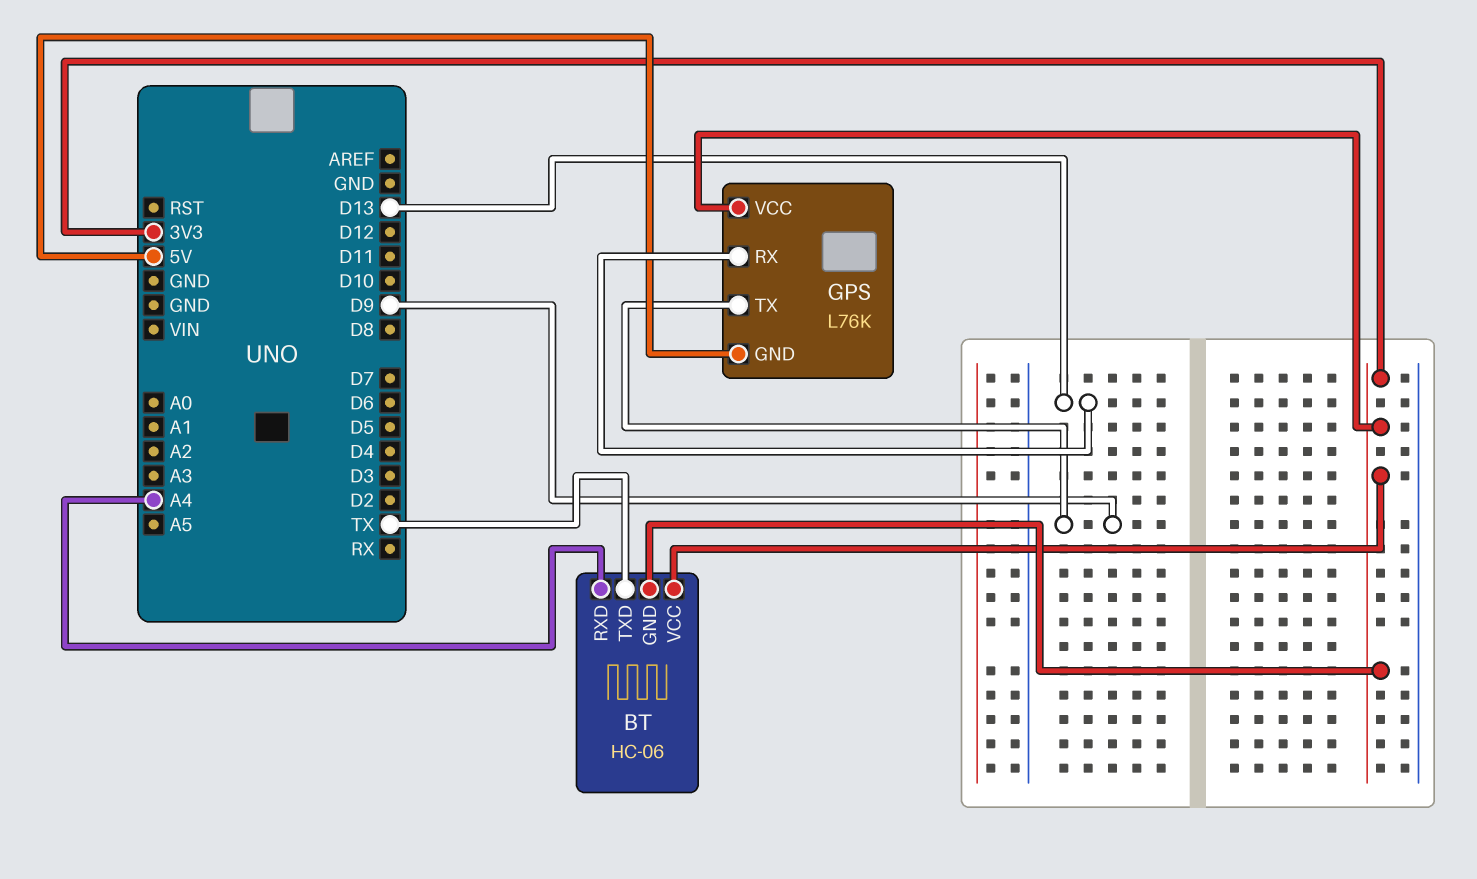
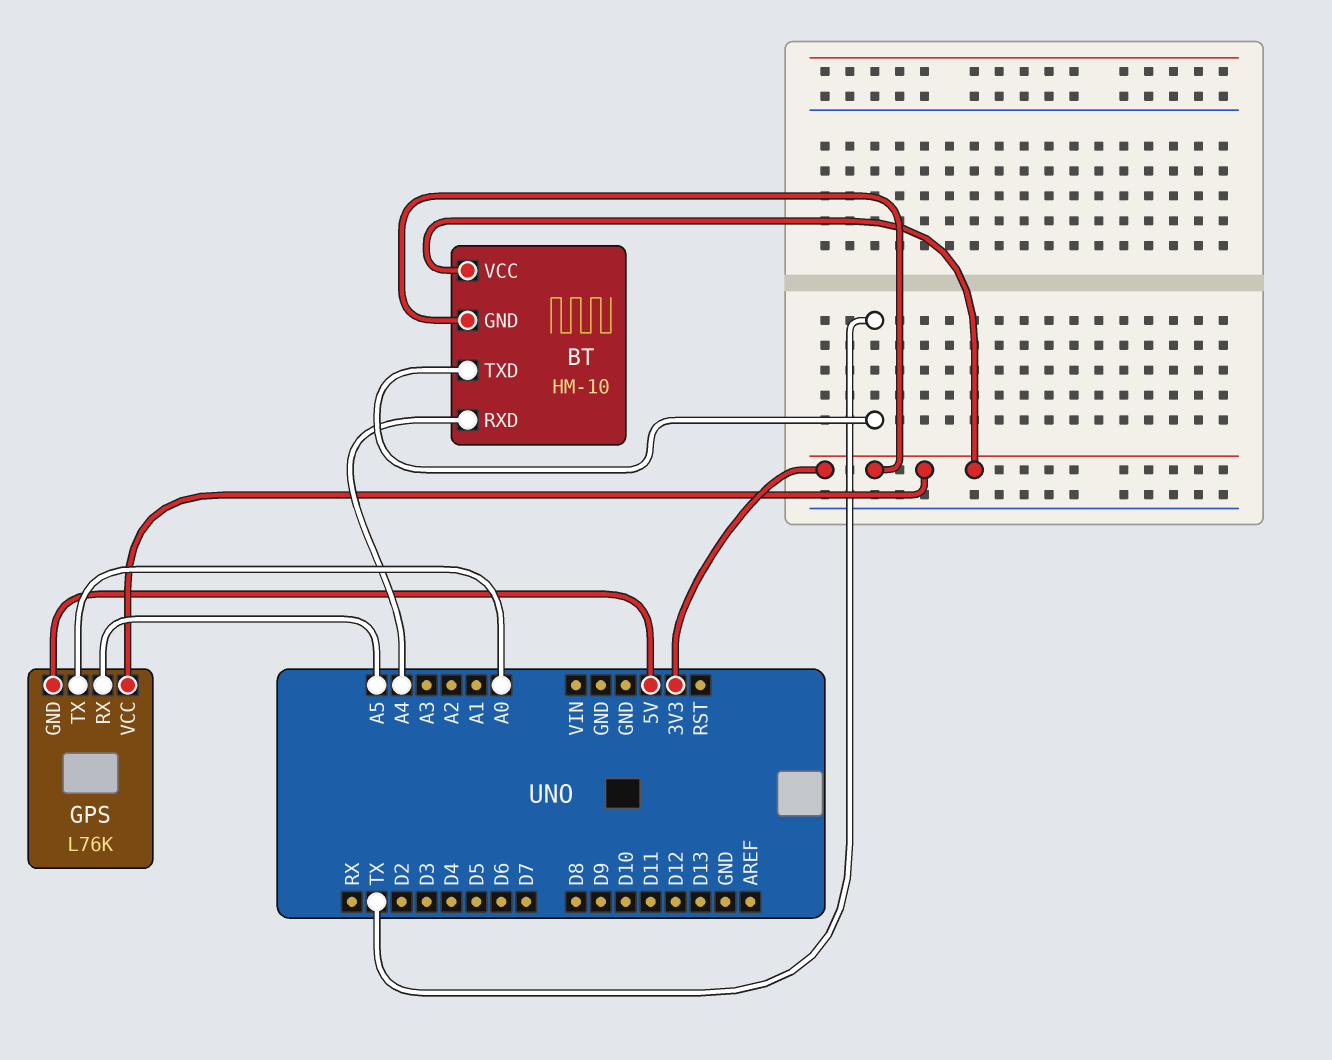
BT: HC-06 -> HM-10
GPS pin RX: D13 -> A5
GPS pin TX: D9 -> A0

